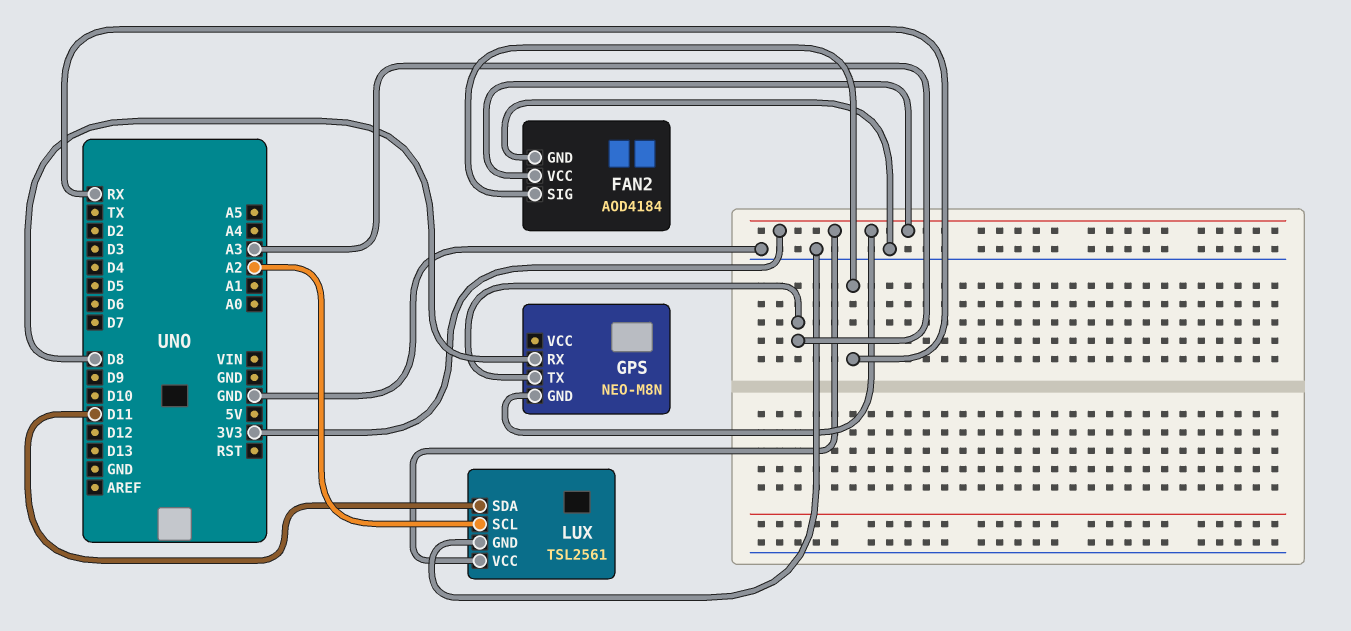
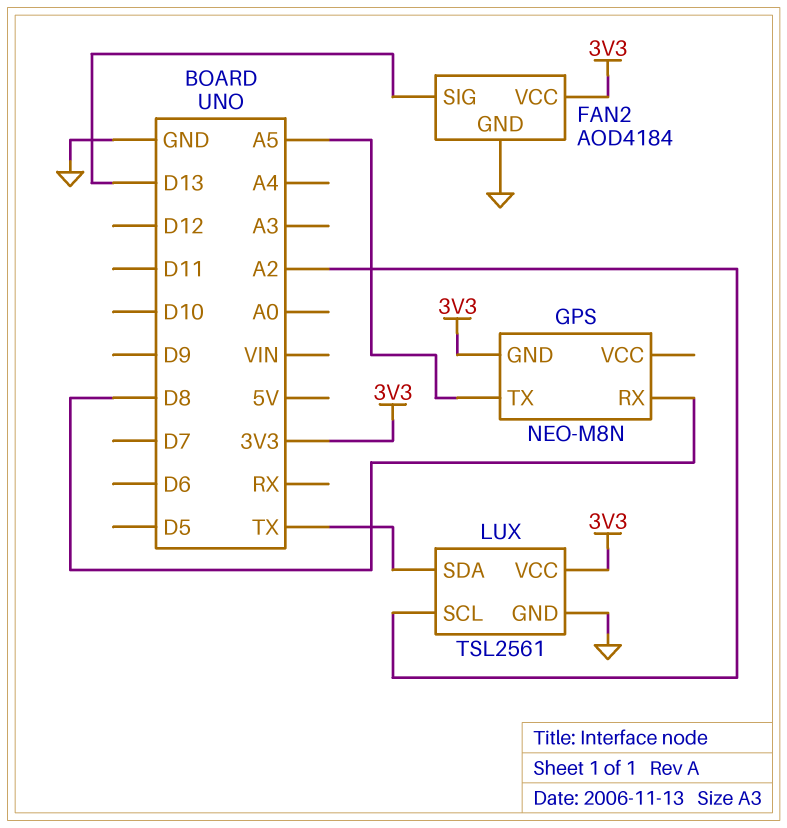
FAN2 pin SIG: RX -> D13
GPS pin TX: A3 -> A5
LUX pin SDA: D11 -> TX

